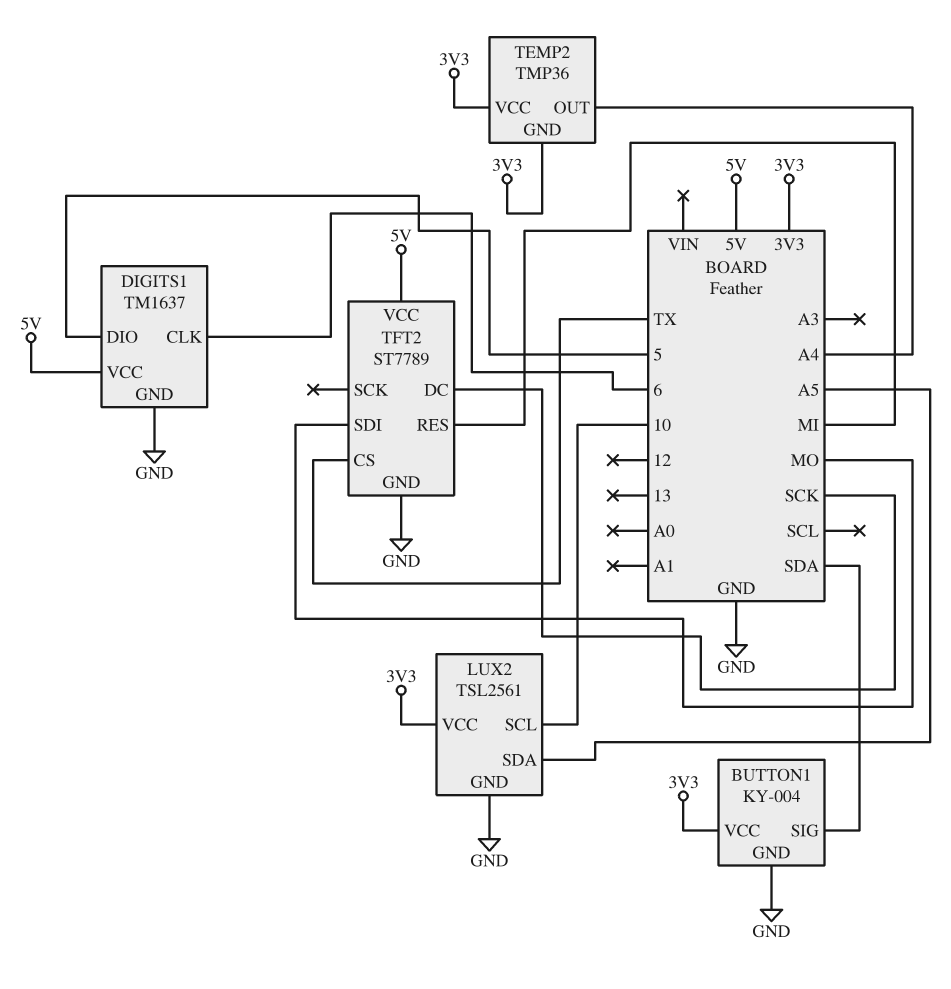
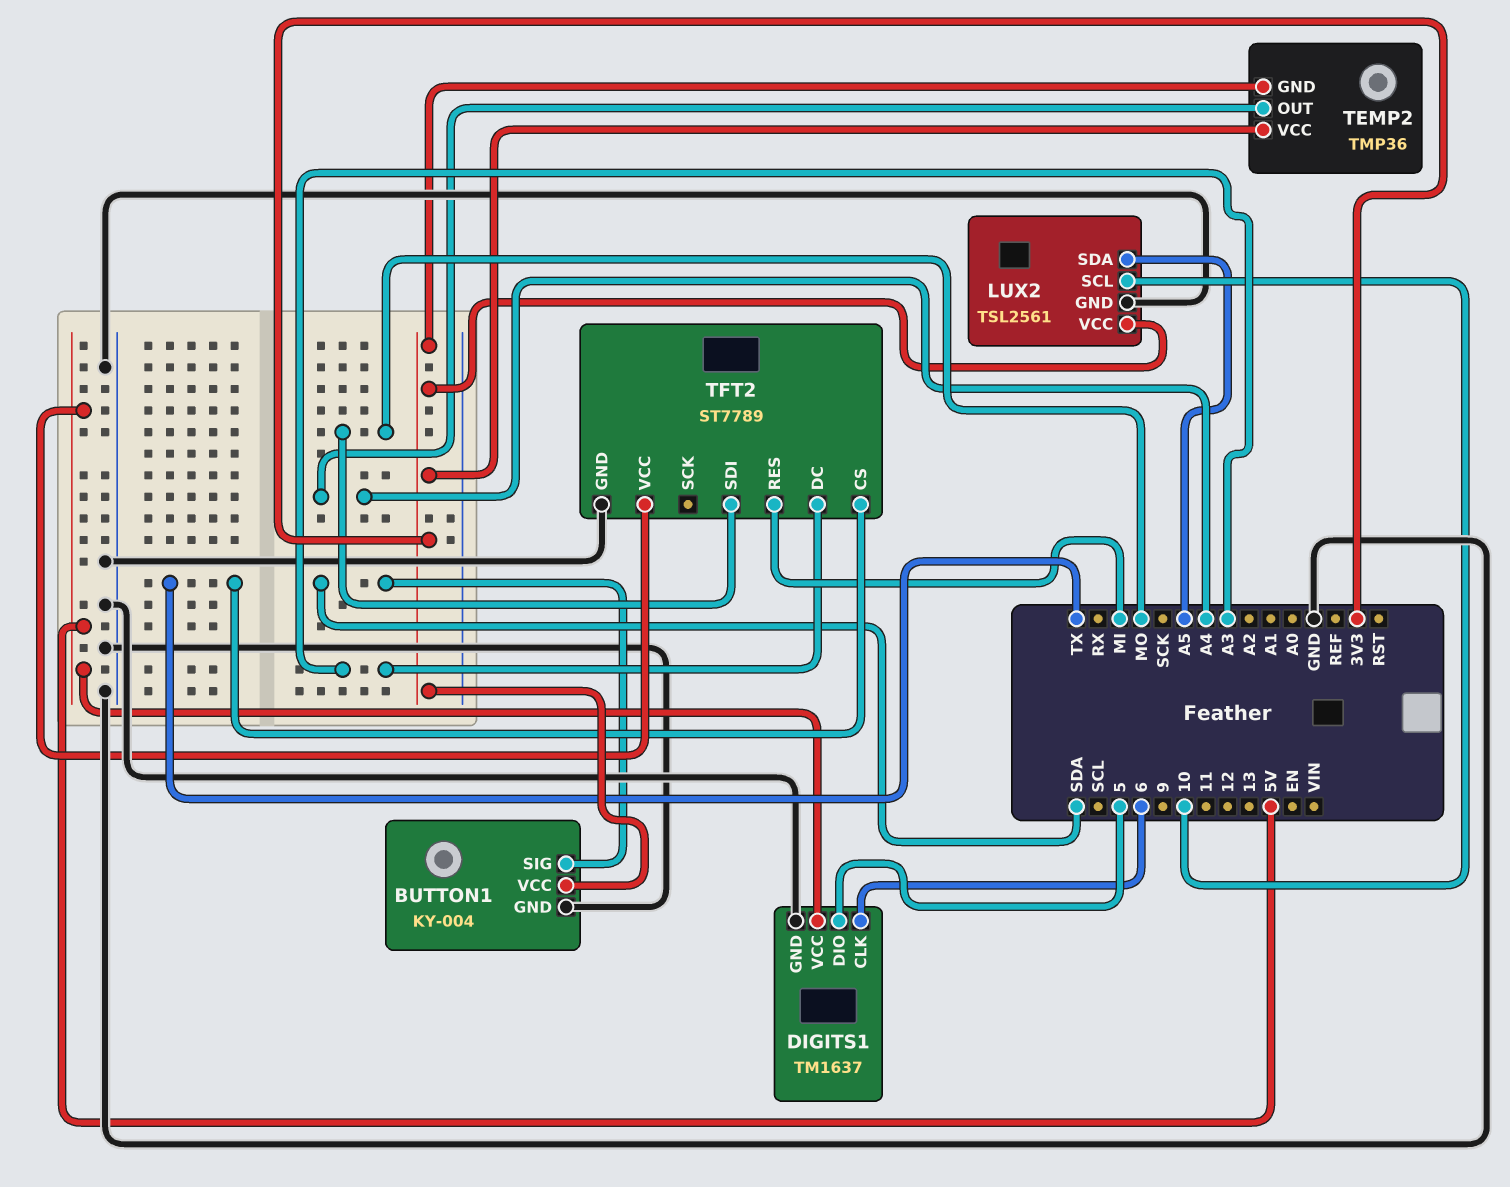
TFT2 pin DC: SCK -> A3

